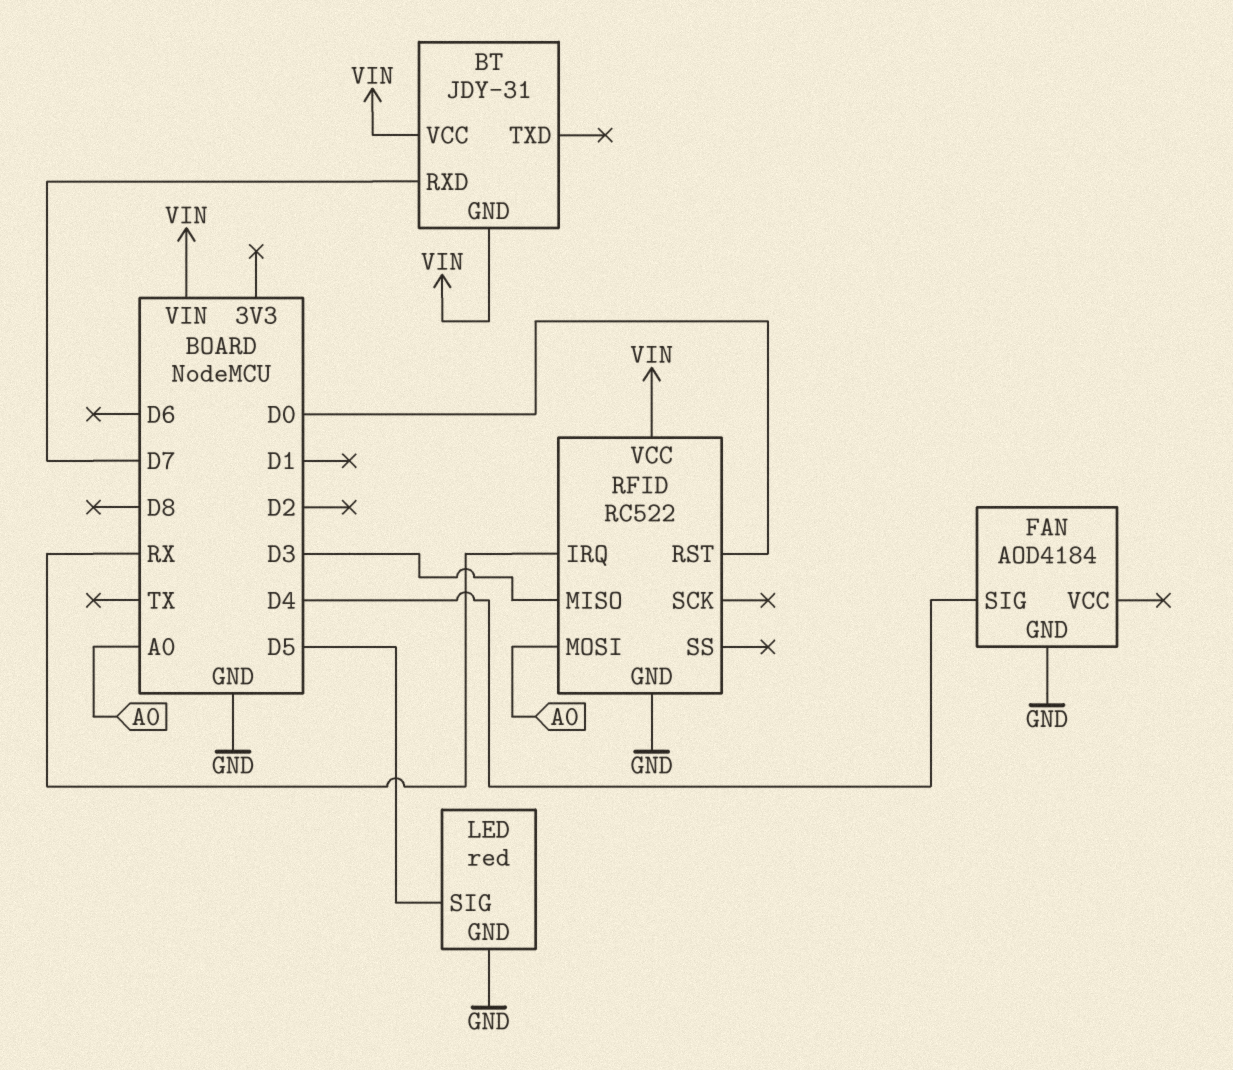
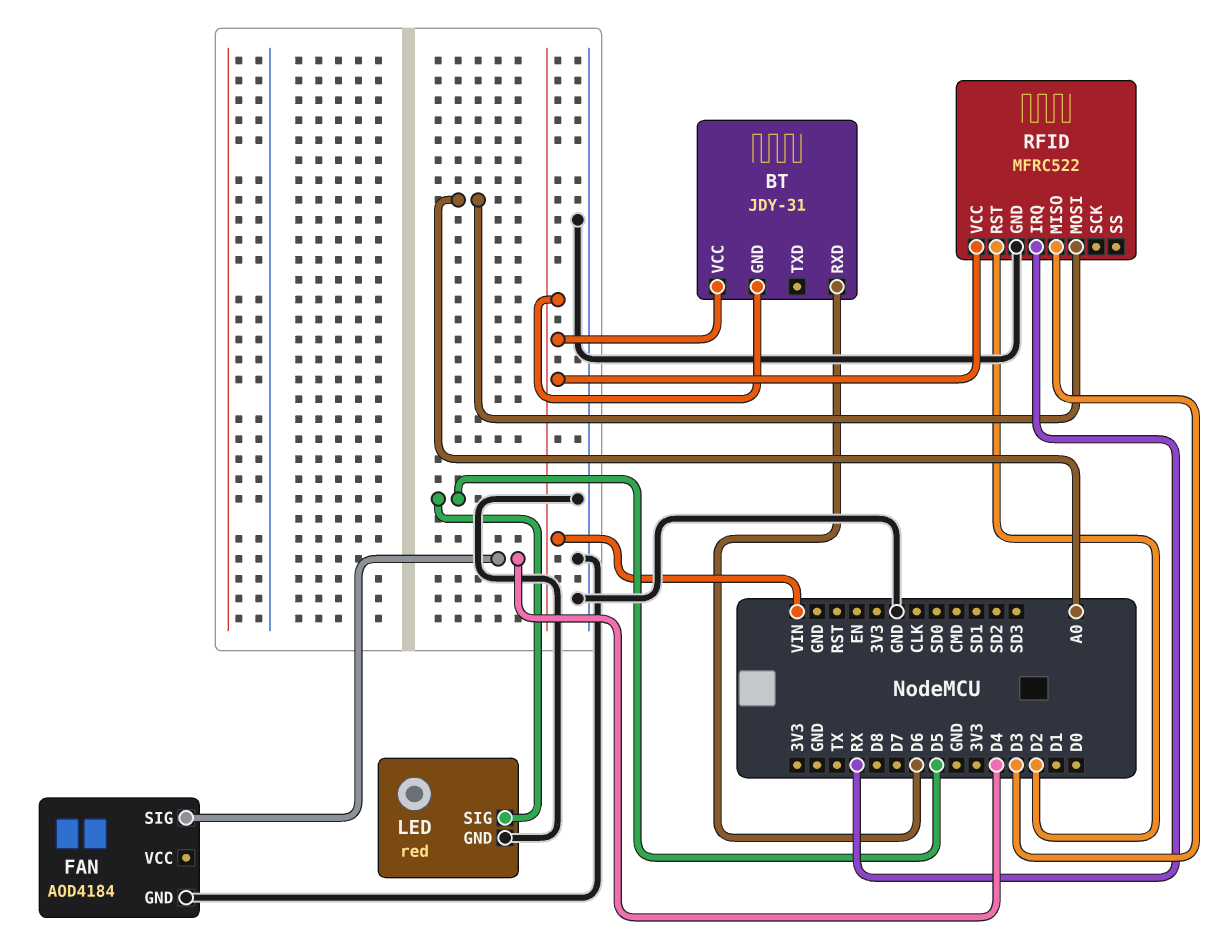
BT pin RXD: D7 -> D6
RFID: RC522 -> MFRC522
RFID pin RST: D0 -> D2

